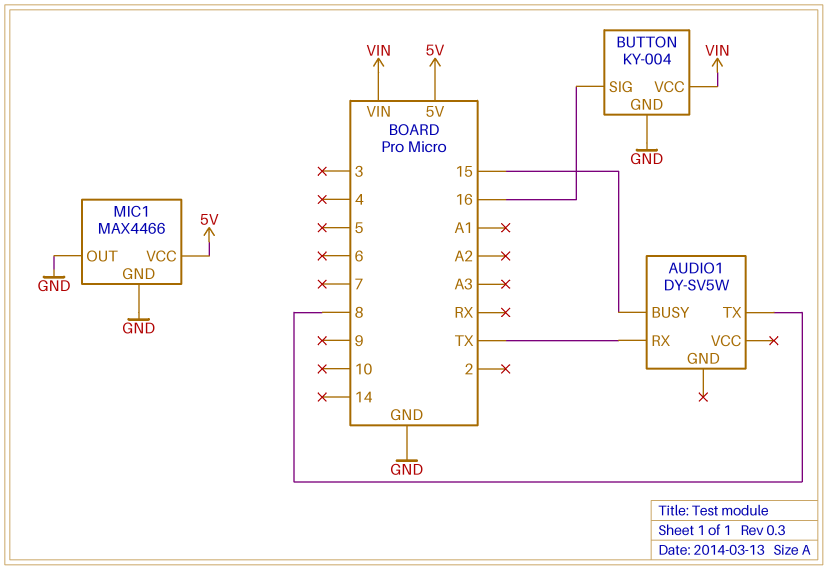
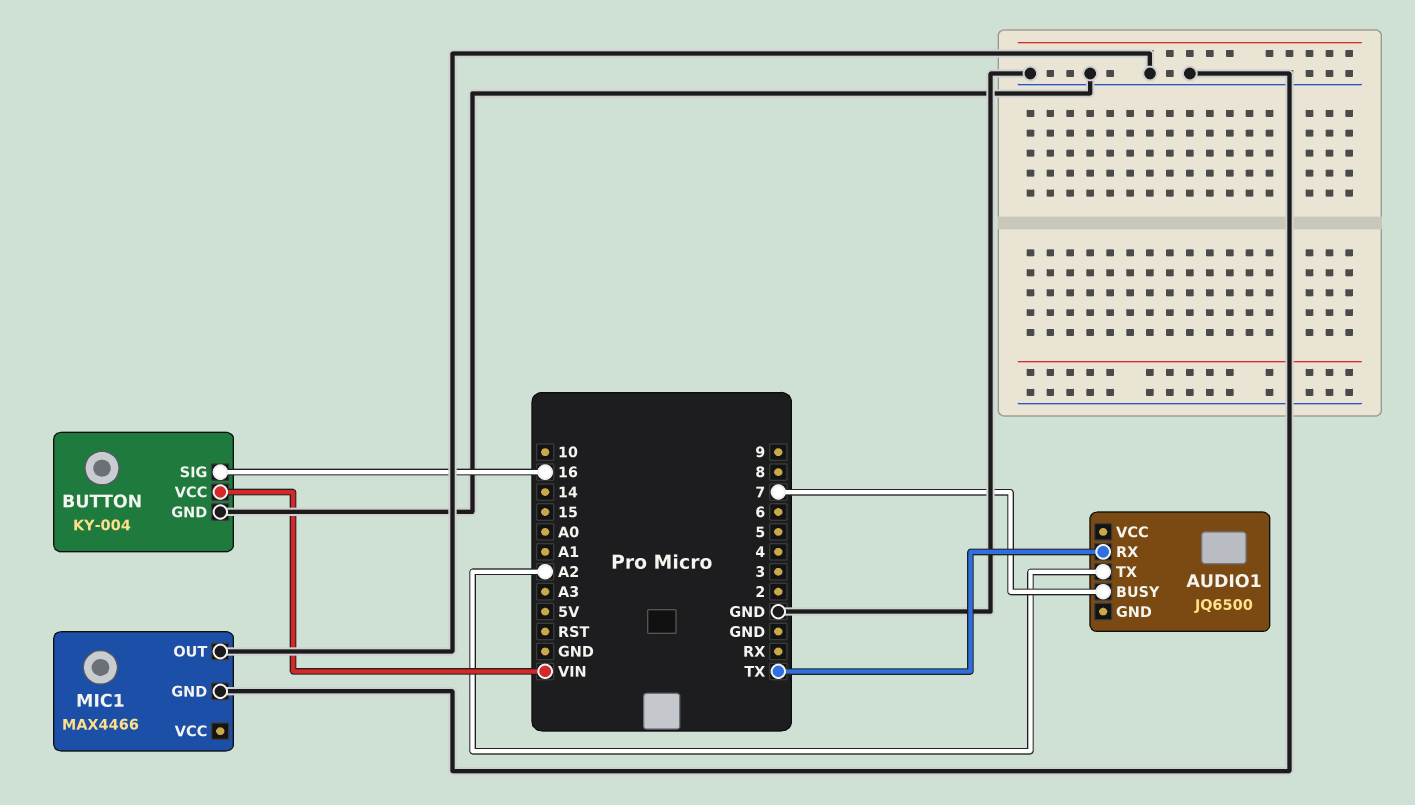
AUDIO1: DY-SV5W -> JQ6500
AUDIO1 pin BUSY: 15 -> 7
AUDIO1 pin TX: 8 -> A2
MIC1 pin VCC: 5V -> none

